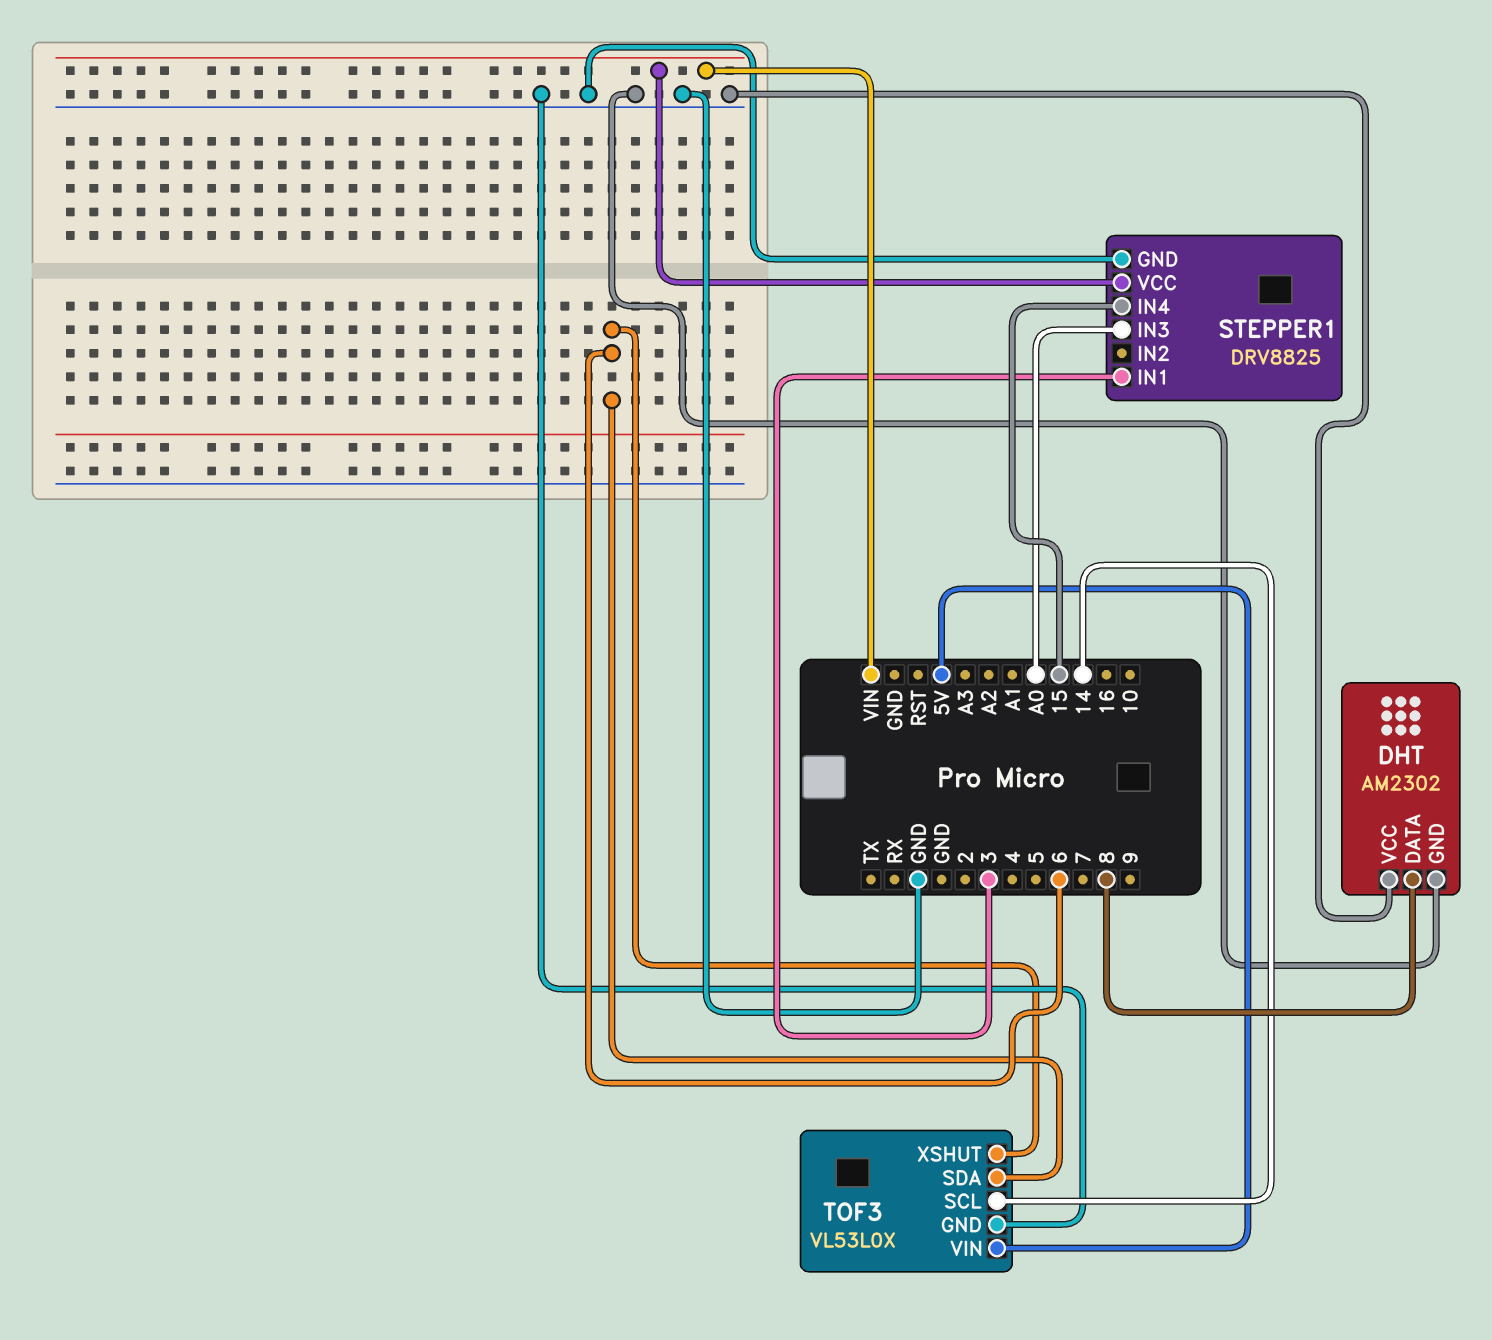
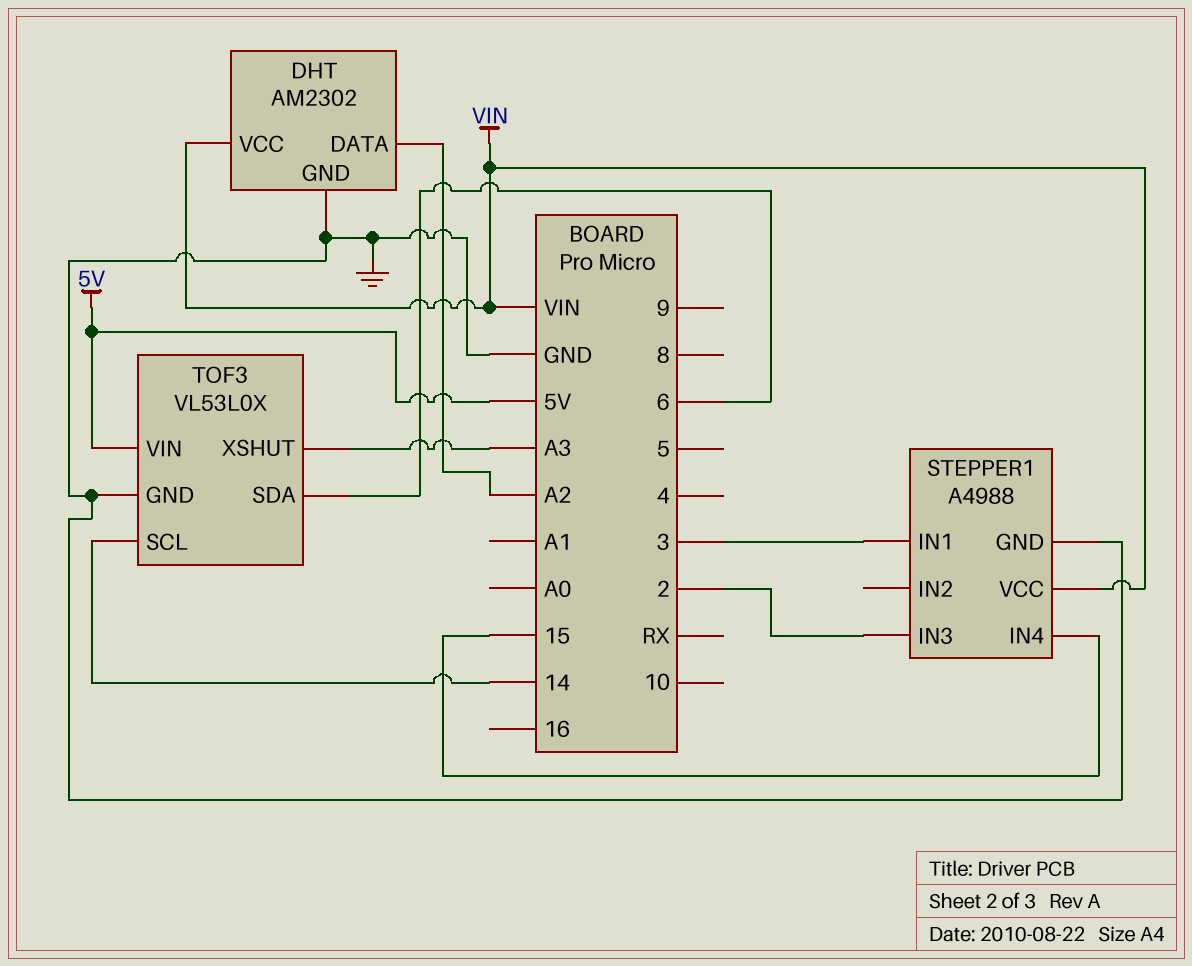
DHT pin DATA: 8 -> A2
DHT pin VCC: GND -> VIN
STEPPER1: DRV8825 -> A4988
STEPPER1 pin IN3: A0 -> 2
TOF3 pin XSHUT: 6 -> A3

